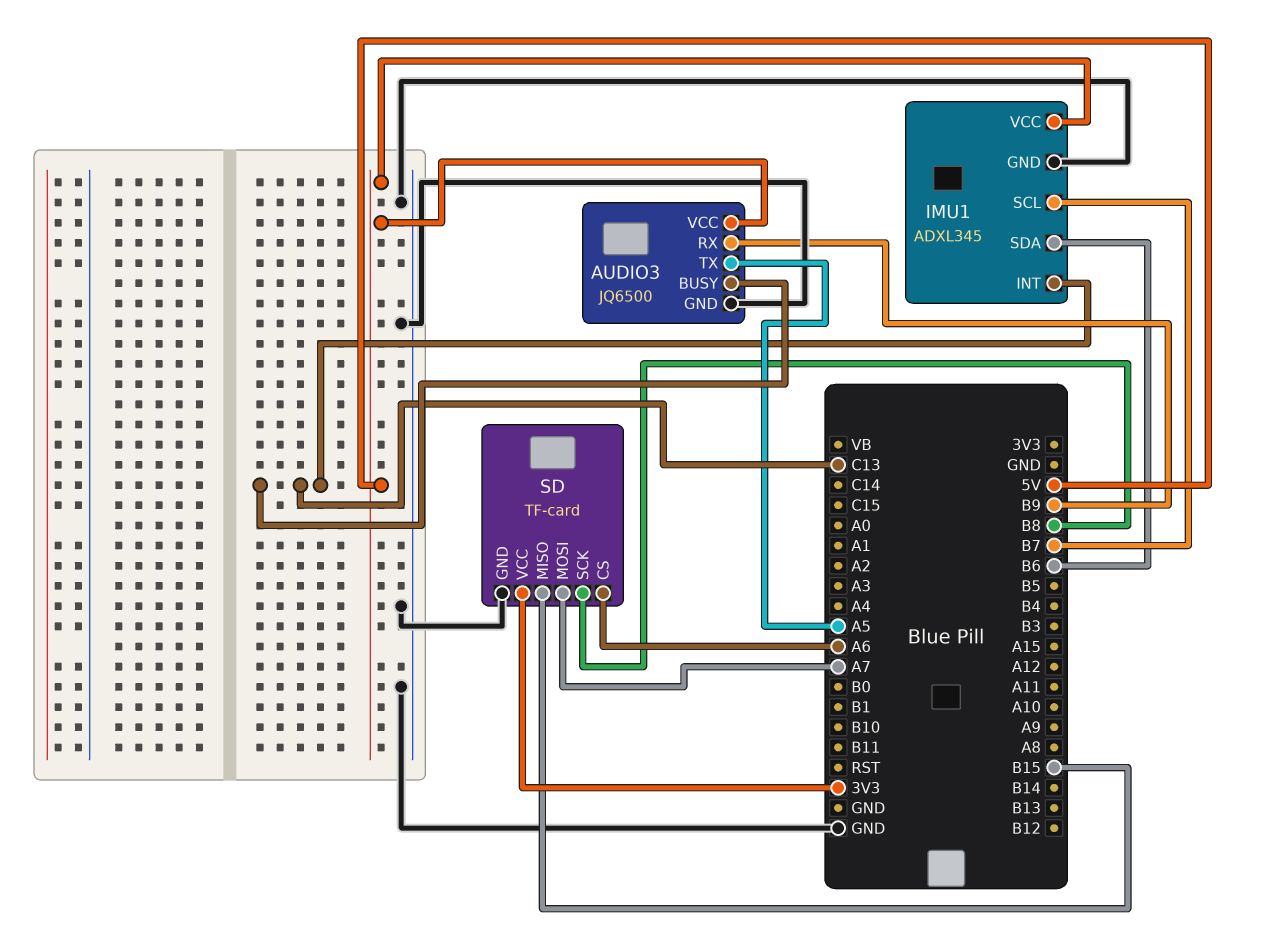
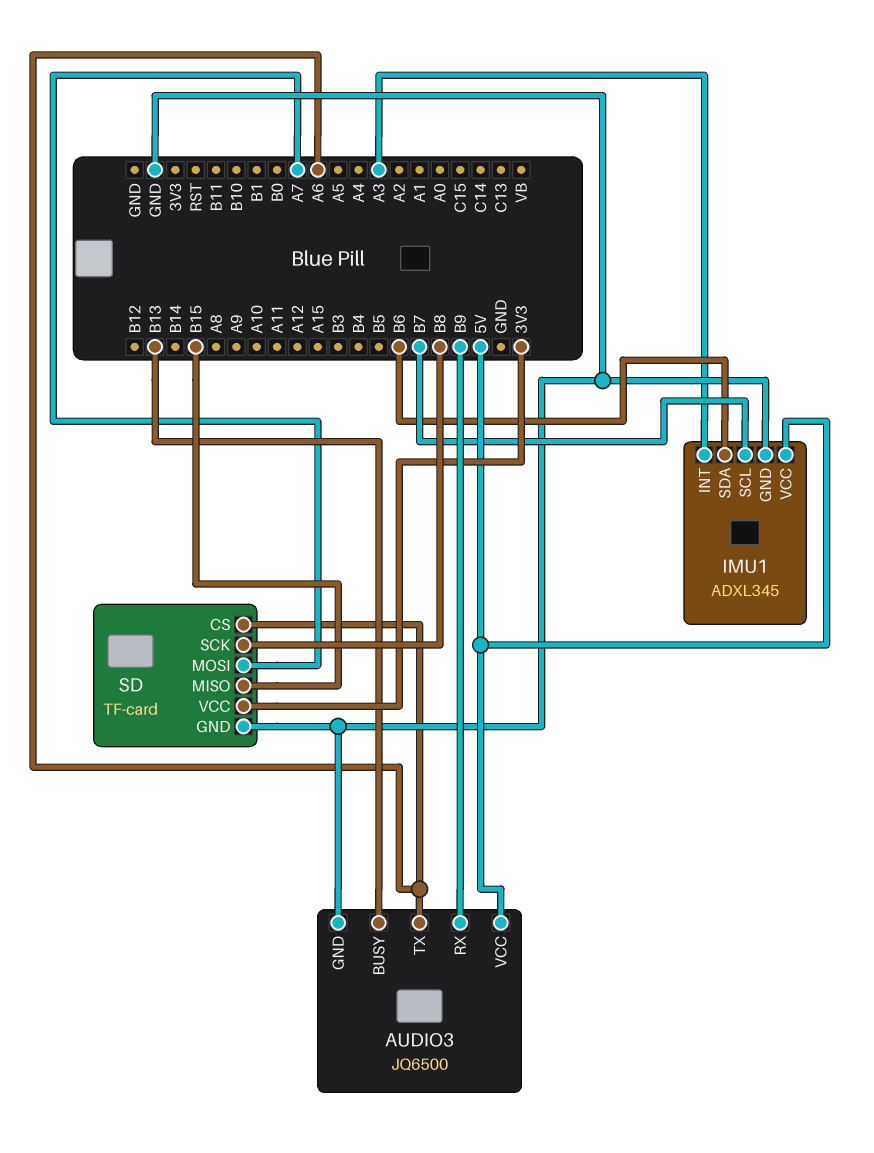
AUDIO3 pin BUSY: C13 -> B13
AUDIO3 pin TX: A5 -> A6
IMU1 pin INT: C13 -> A3

